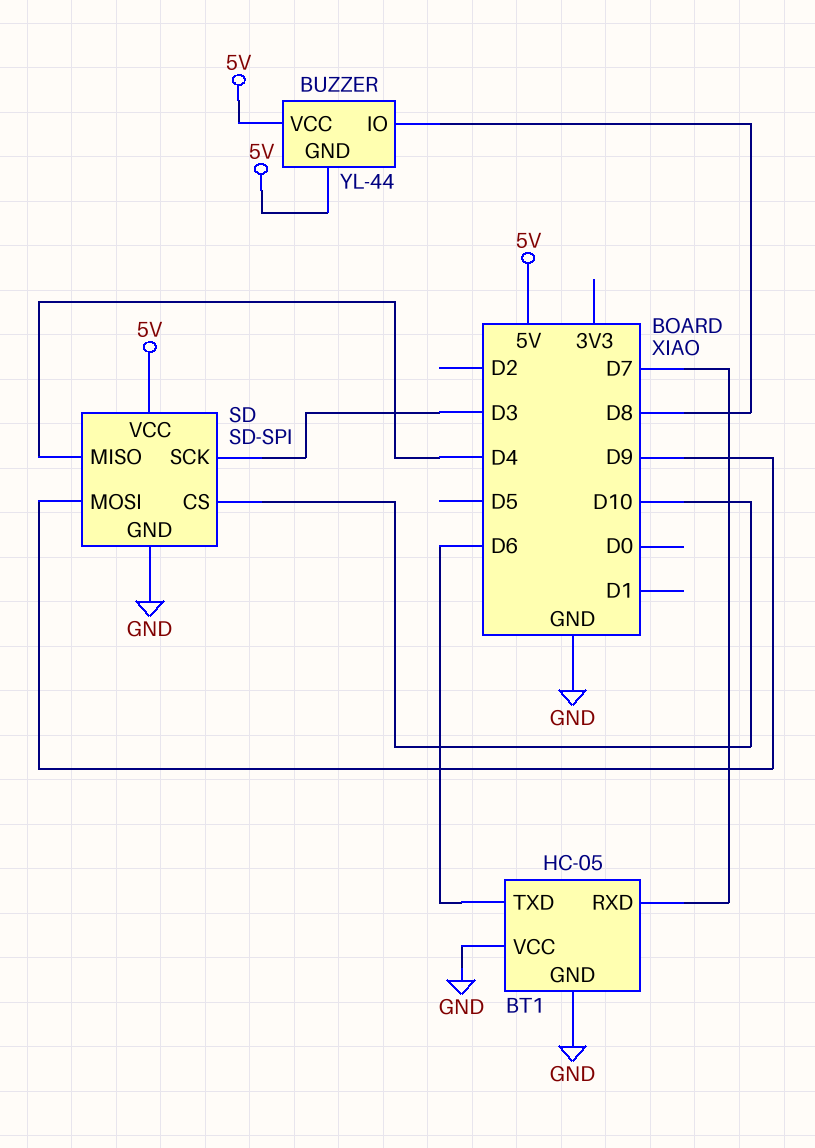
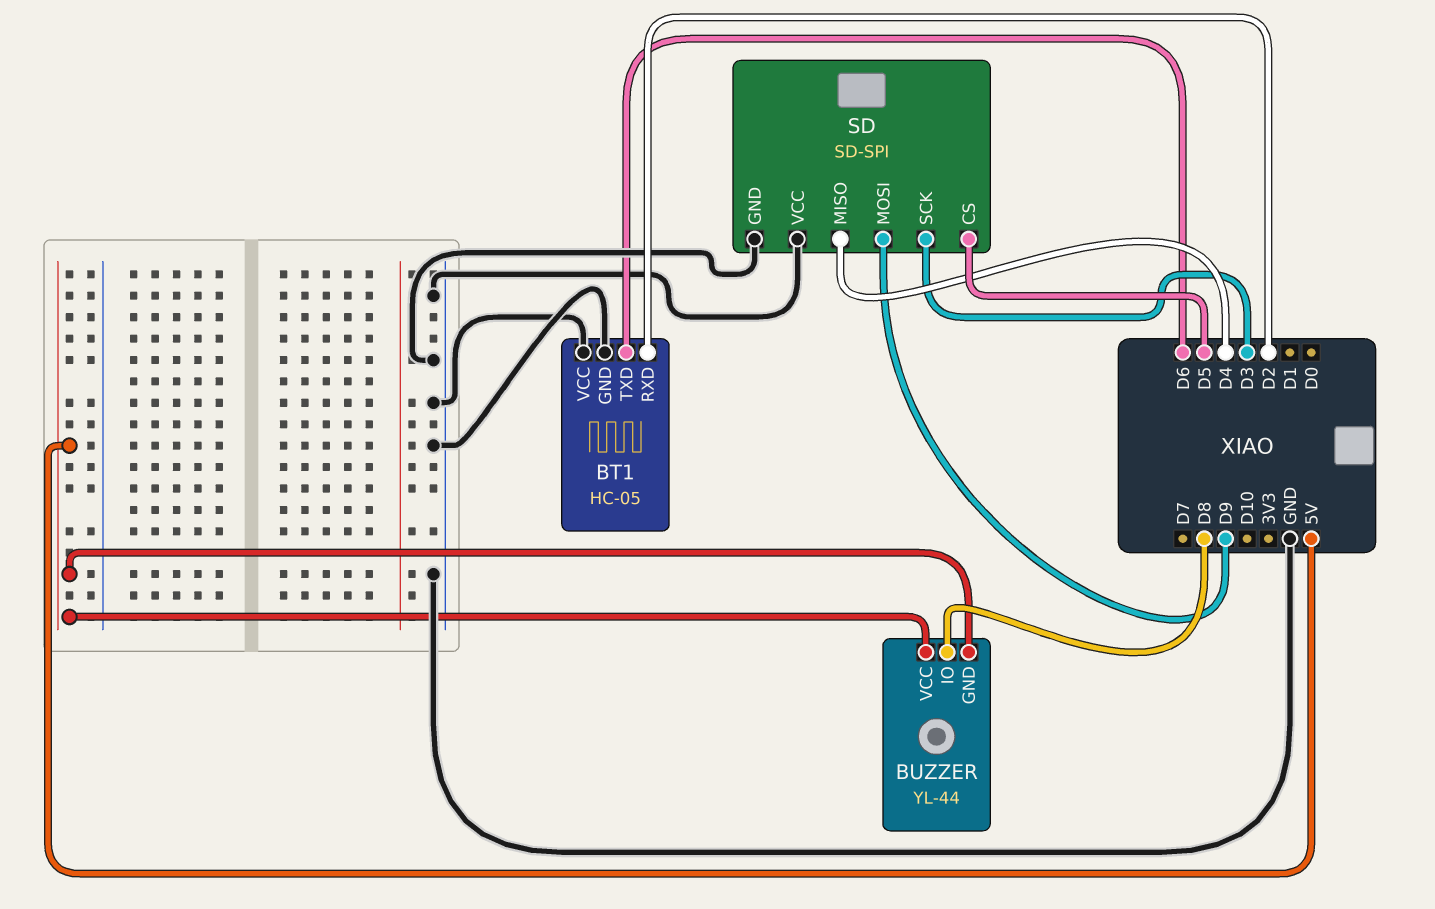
BT1 pin RXD: D7 -> D2
SD pin CS: D10 -> D5
SD pin VCC: 5V -> GND

